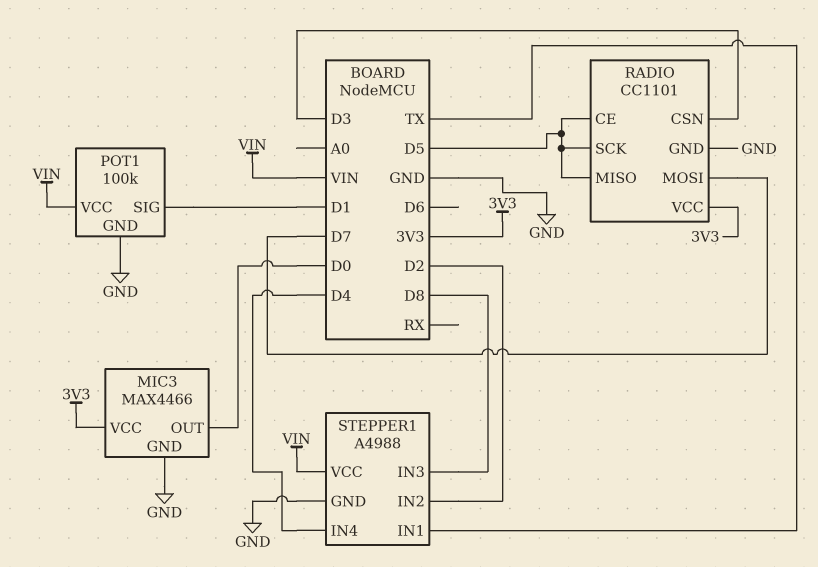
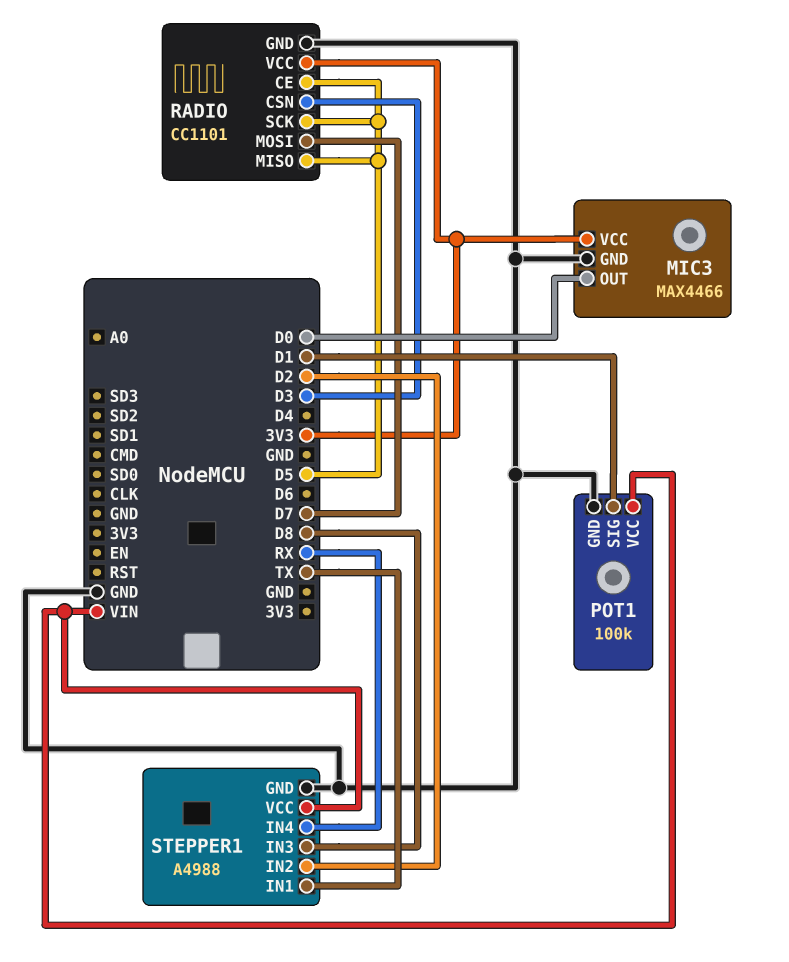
STEPPER1 pin IN4: D4 -> RX

